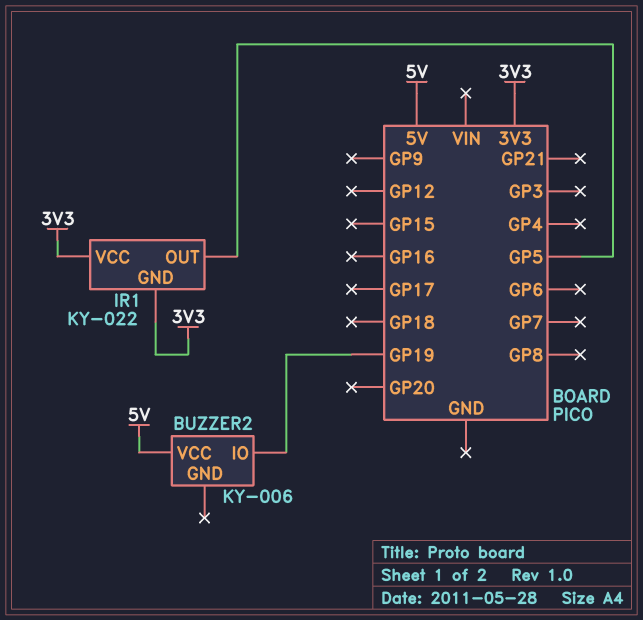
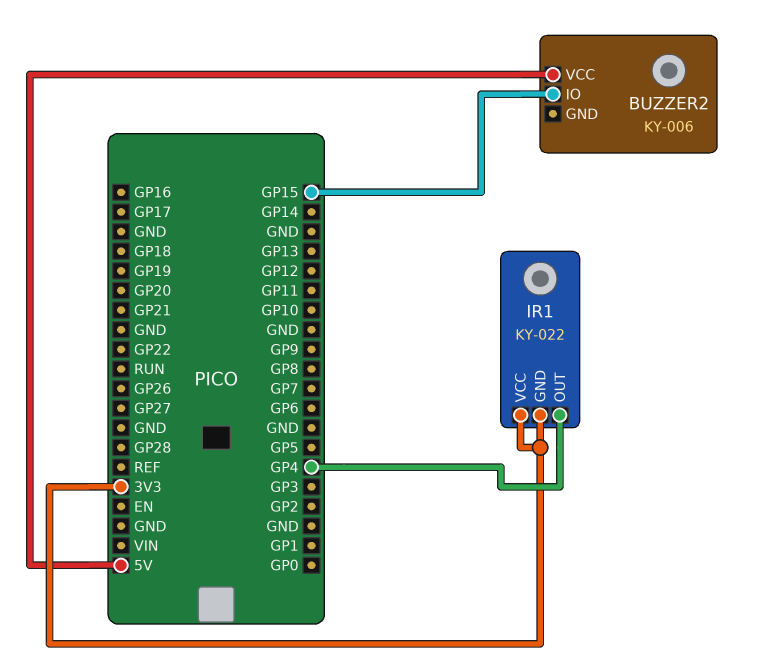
BUZZER2 pin IO: GP19 -> GP15
IR1 pin OUT: GP5 -> GP4

